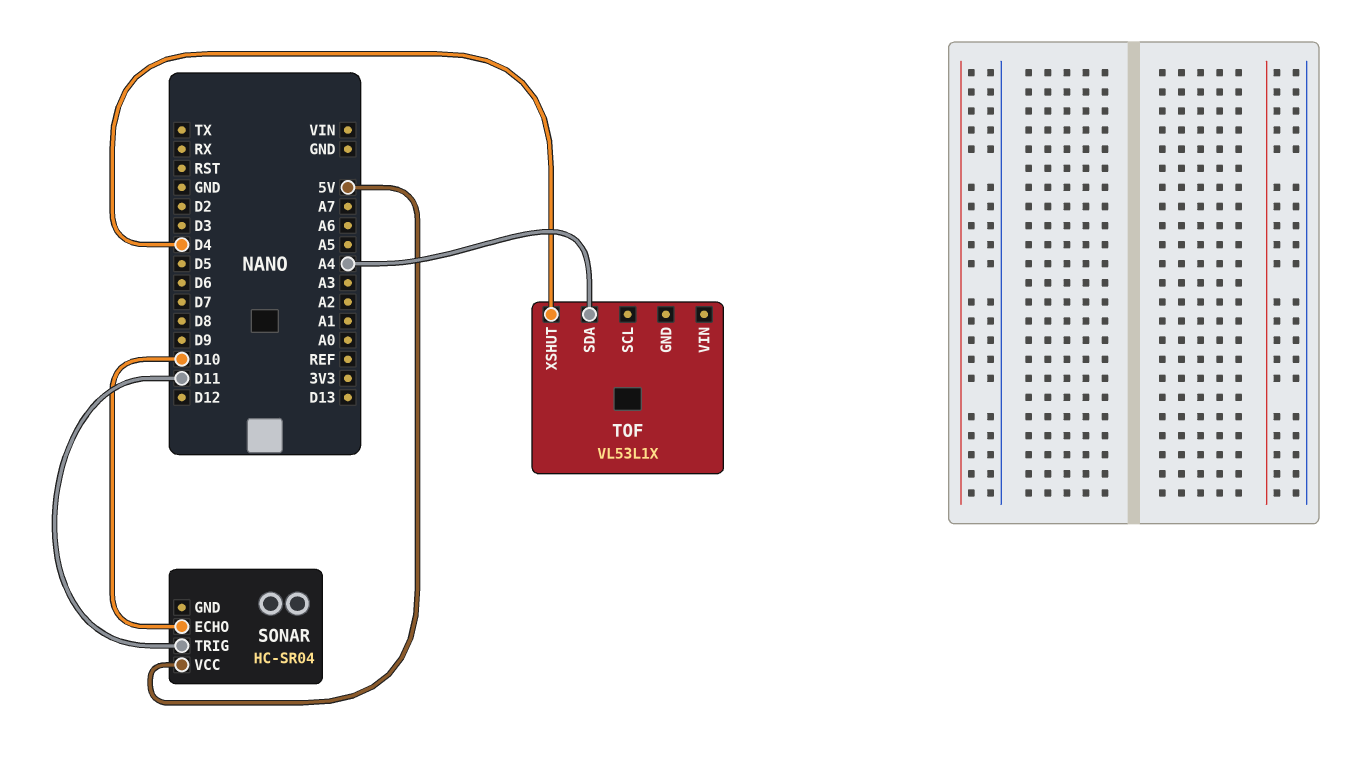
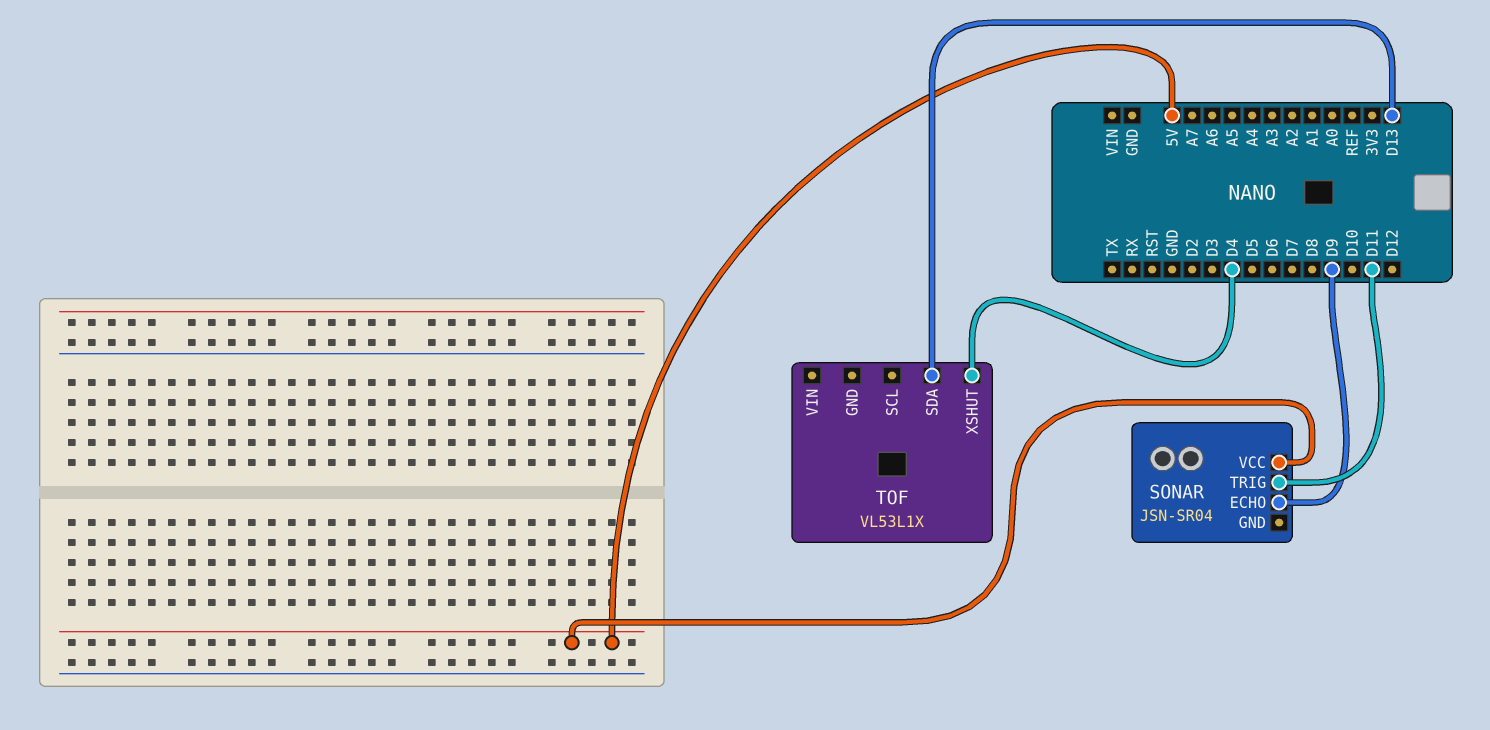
SONAR: HC-SR04 -> JSN-SR04
SONAR pin ECHO: D10 -> D9
TOF pin SDA: A4 -> D13

